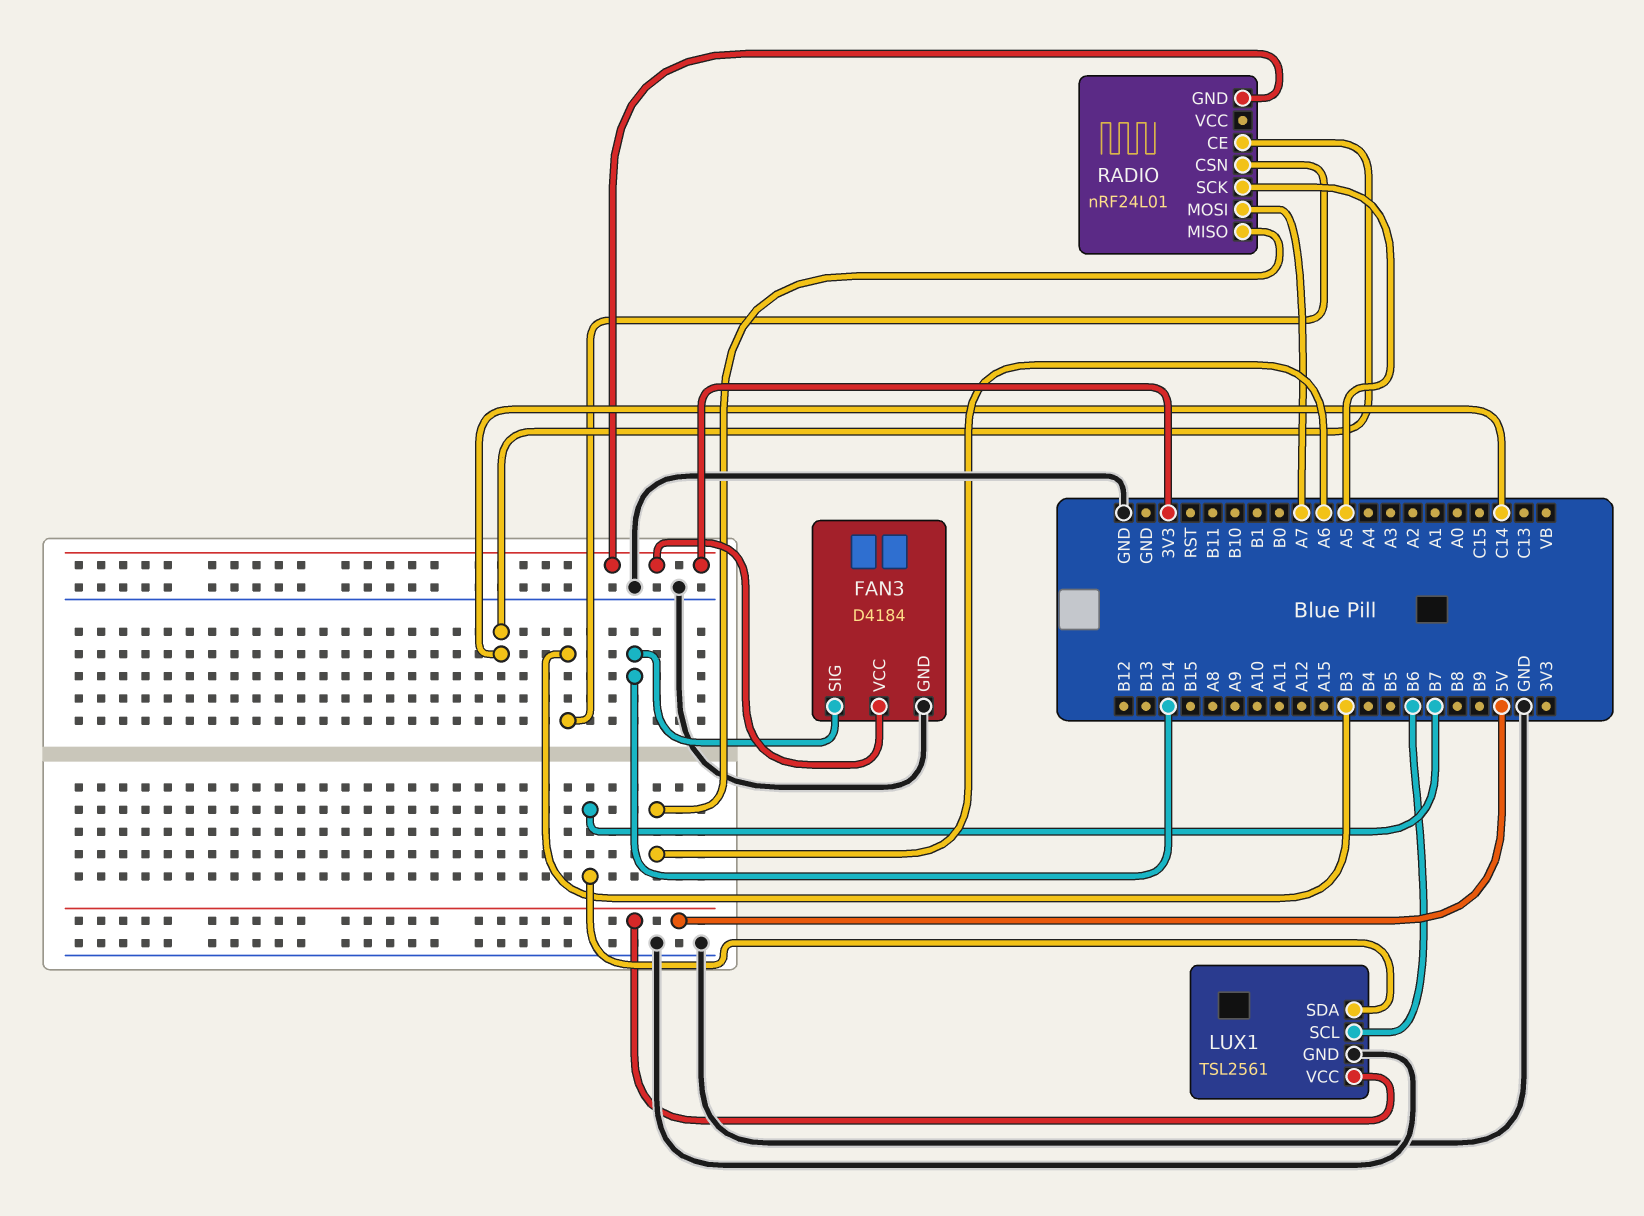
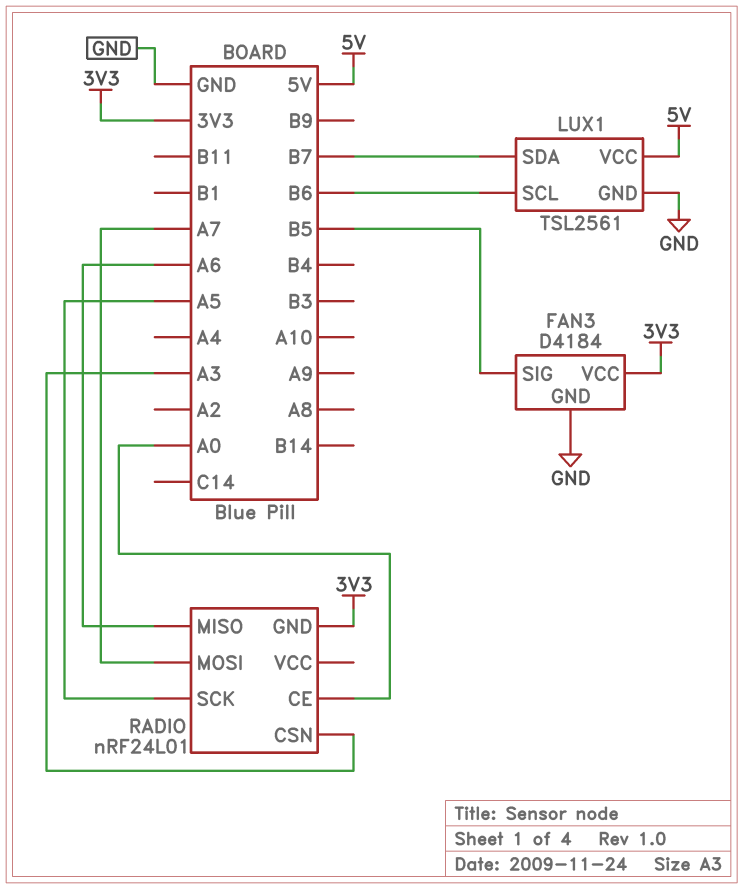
FAN3 pin SIG: B14 -> B5
RADIO pin CE: C14 -> A0
RADIO pin CSN: B3 -> A3

